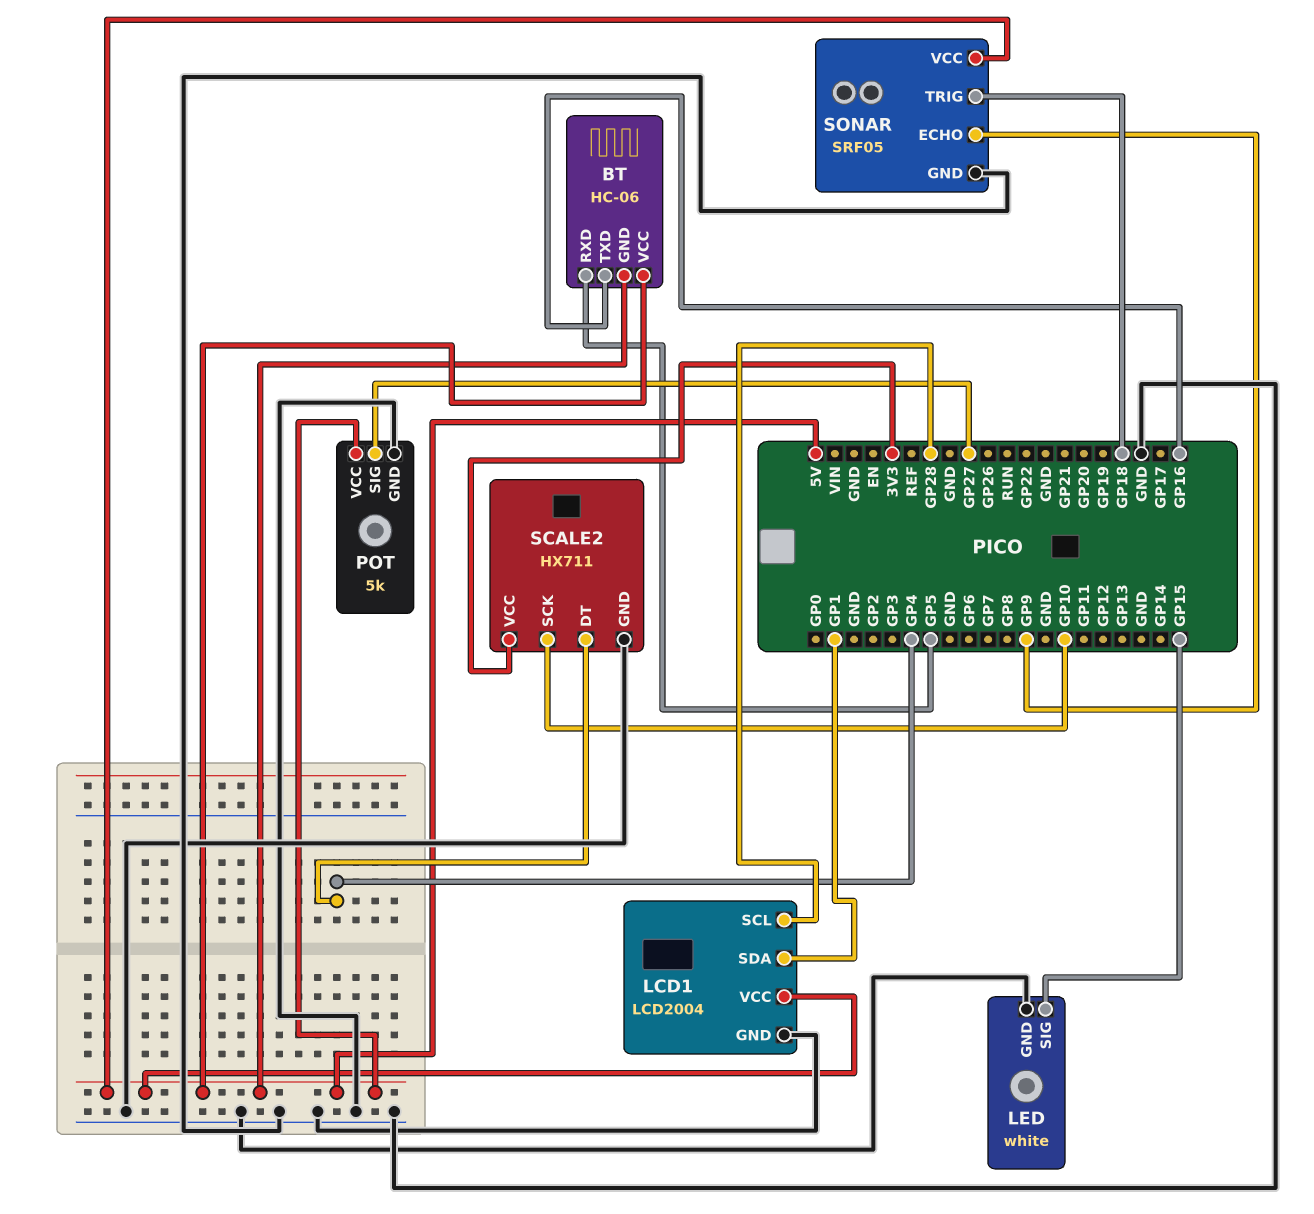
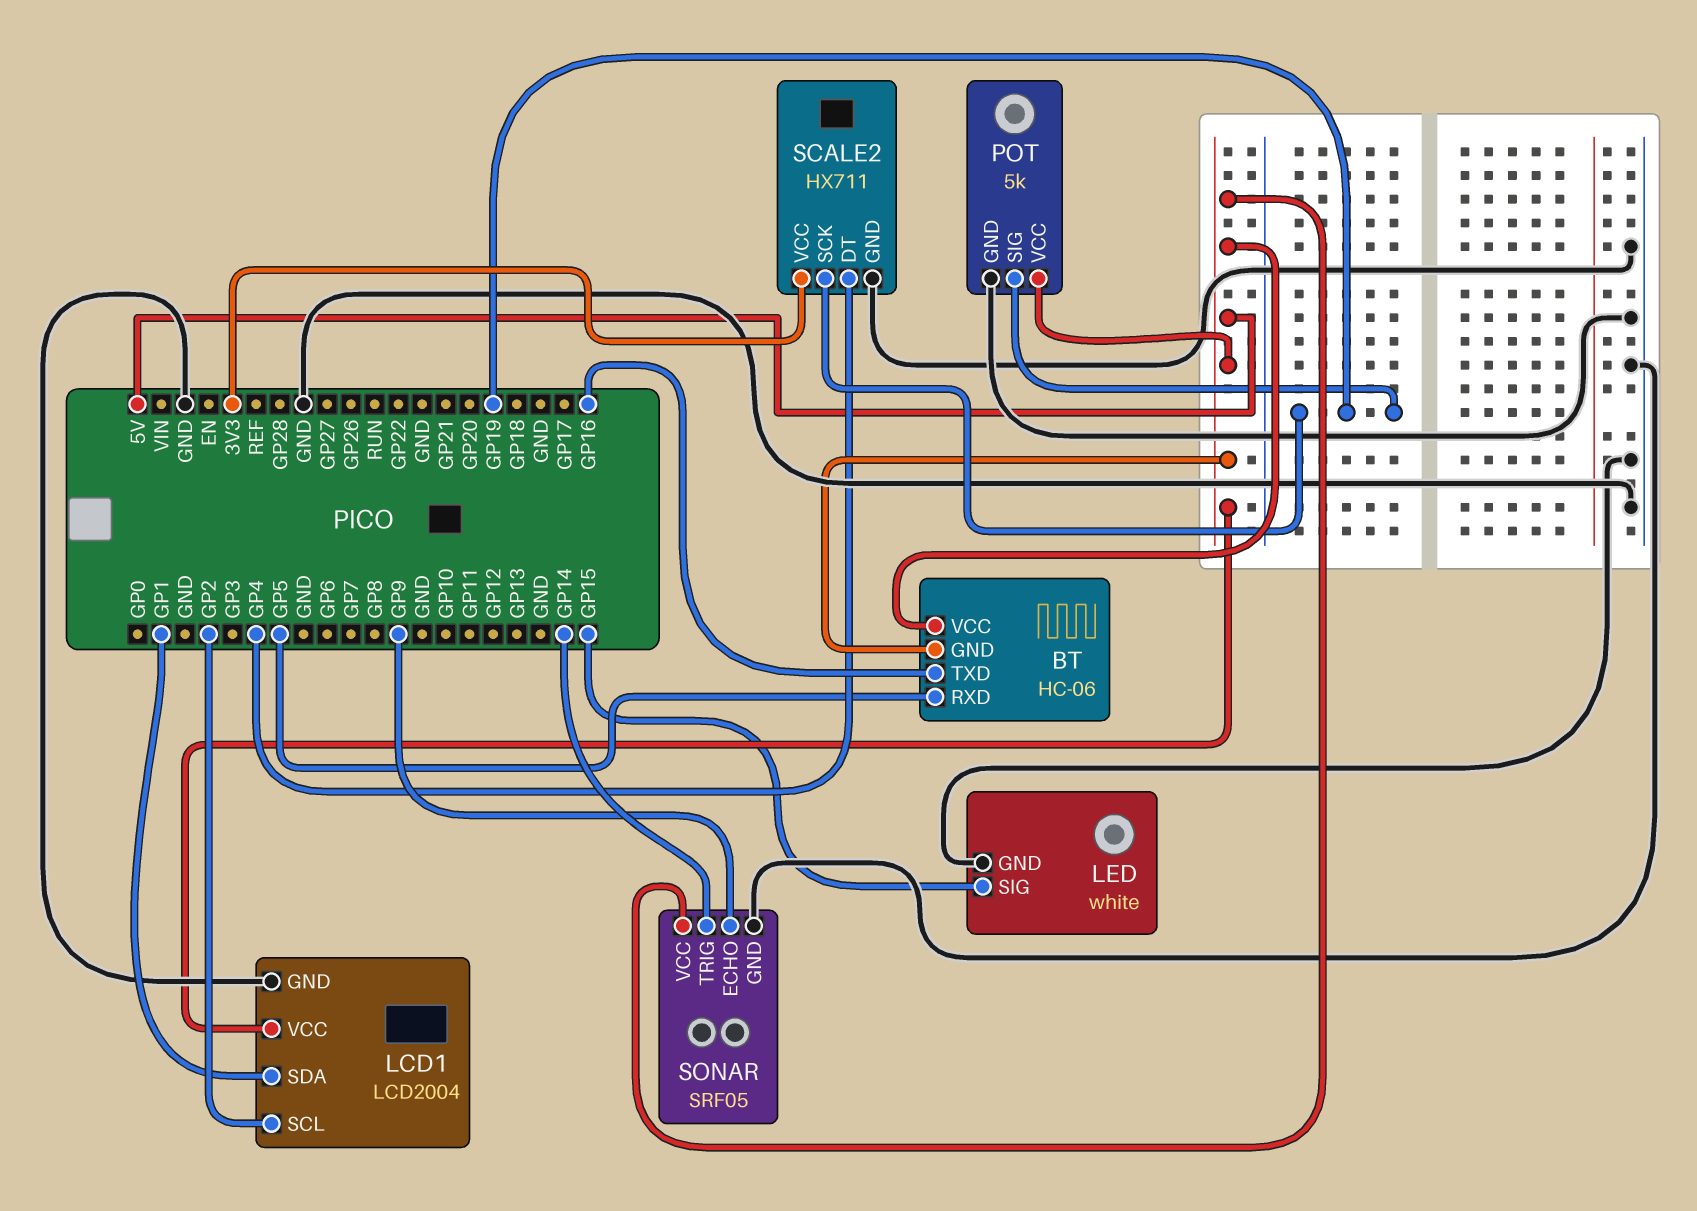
LCD1 pin SCL: GP28 -> GP2
POT pin SIG: GP27 -> GP19
SCALE2 pin SCK: GP10 -> GP19
SONAR pin TRIG: GP18 -> GP14

